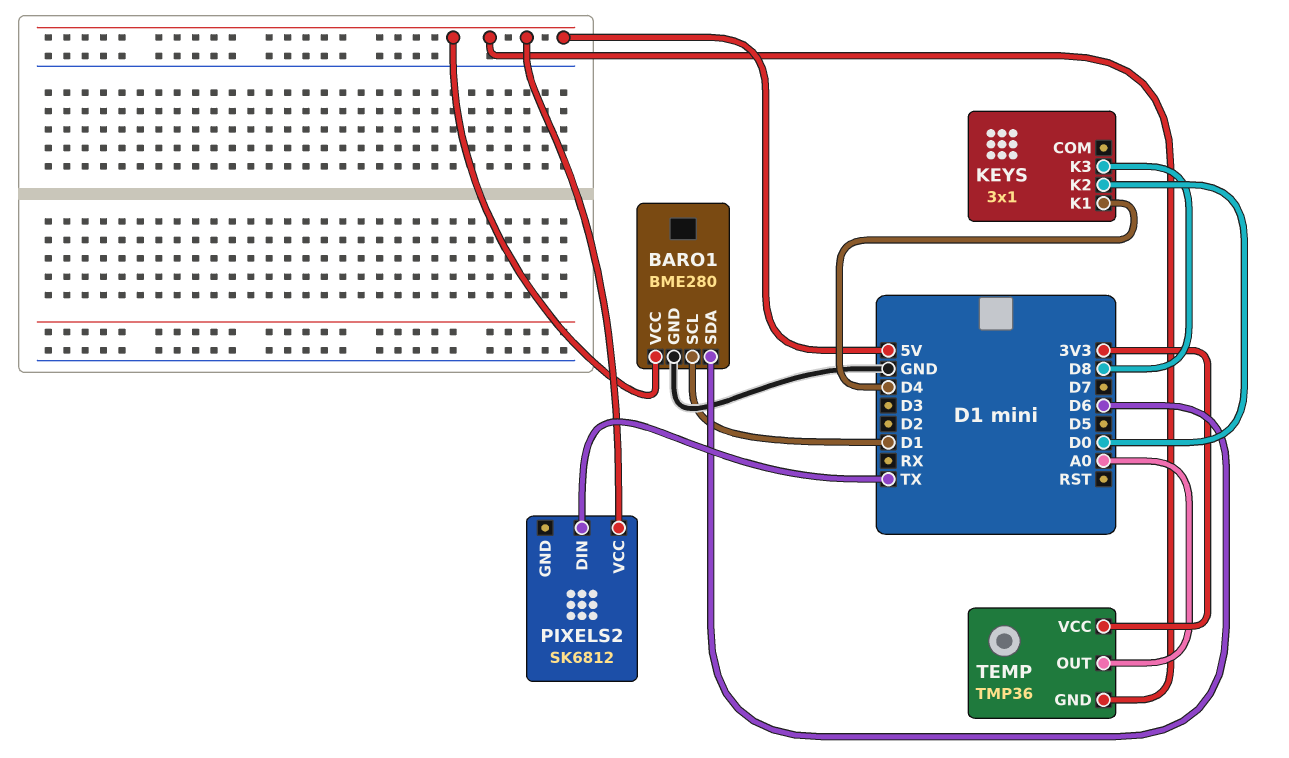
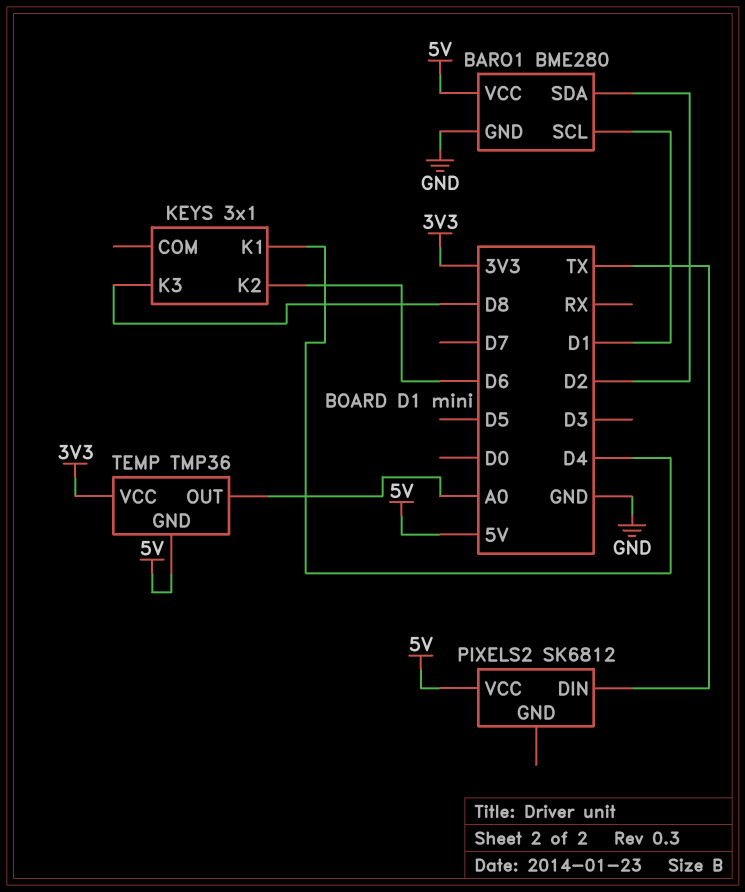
BARO1 pin SDA: D6 -> D2
KEYS pin K2: D0 -> D6

